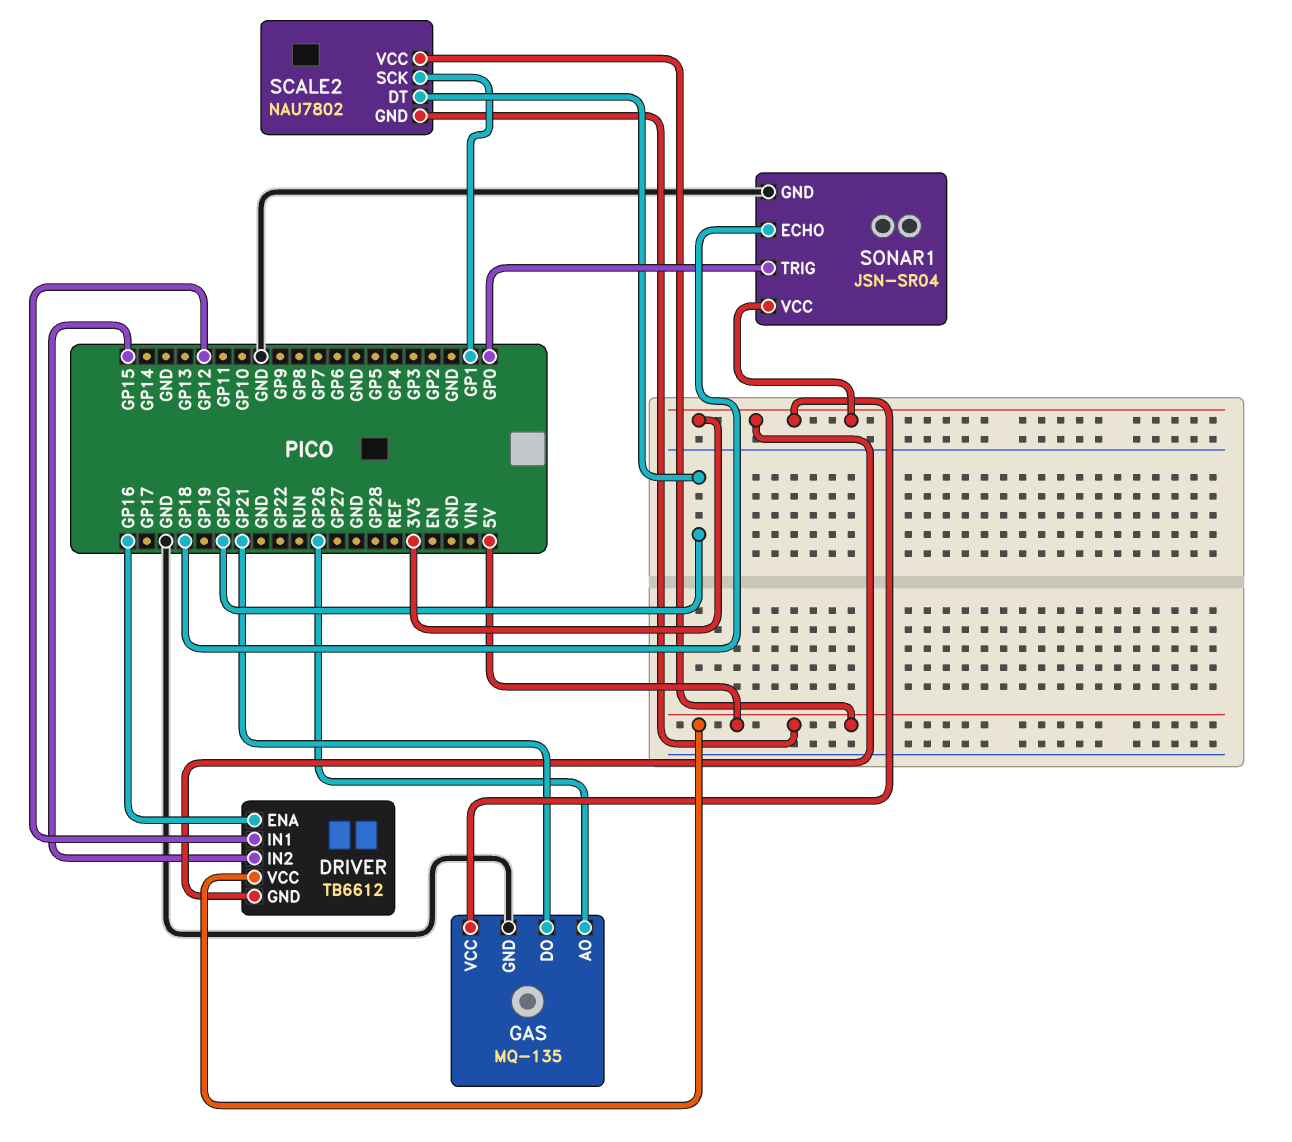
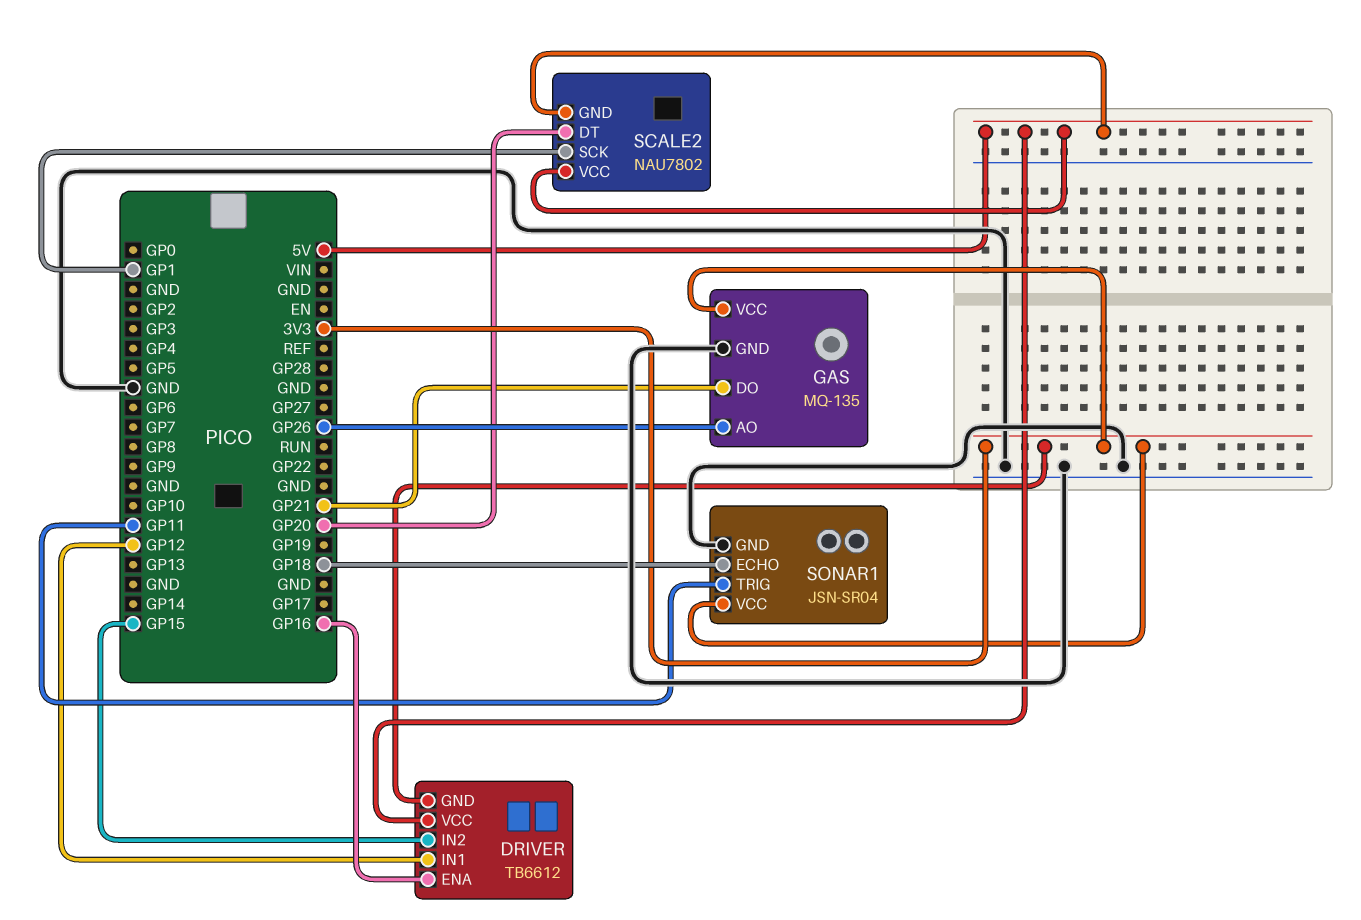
SONAR1 pin TRIG: GP0 -> GP11

